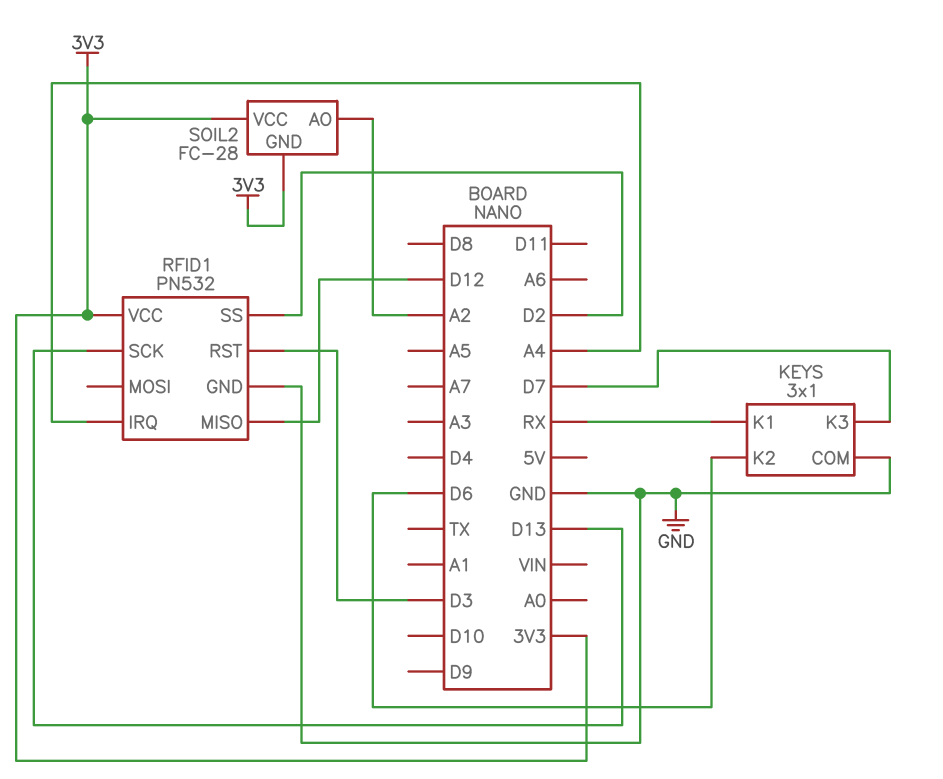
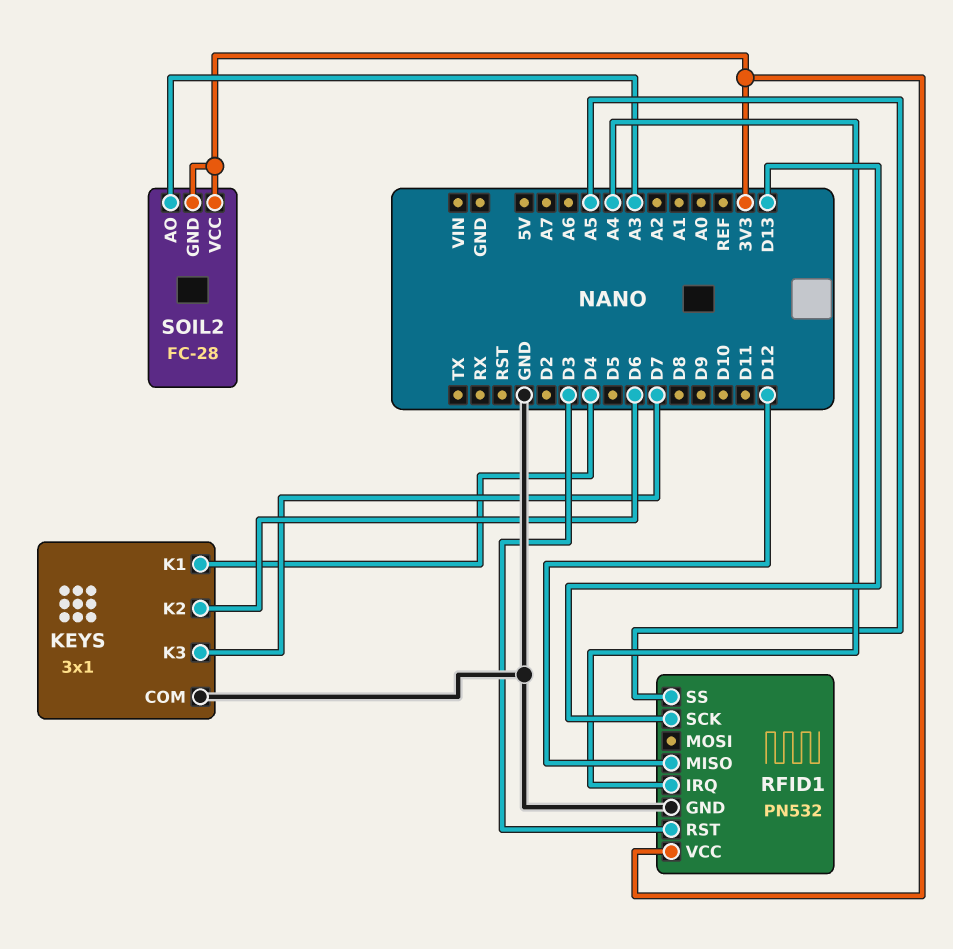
KEYS pin K1: RX -> D4
RFID1 pin SS: D2 -> A5
SOIL2 pin AO: A2 -> A3

